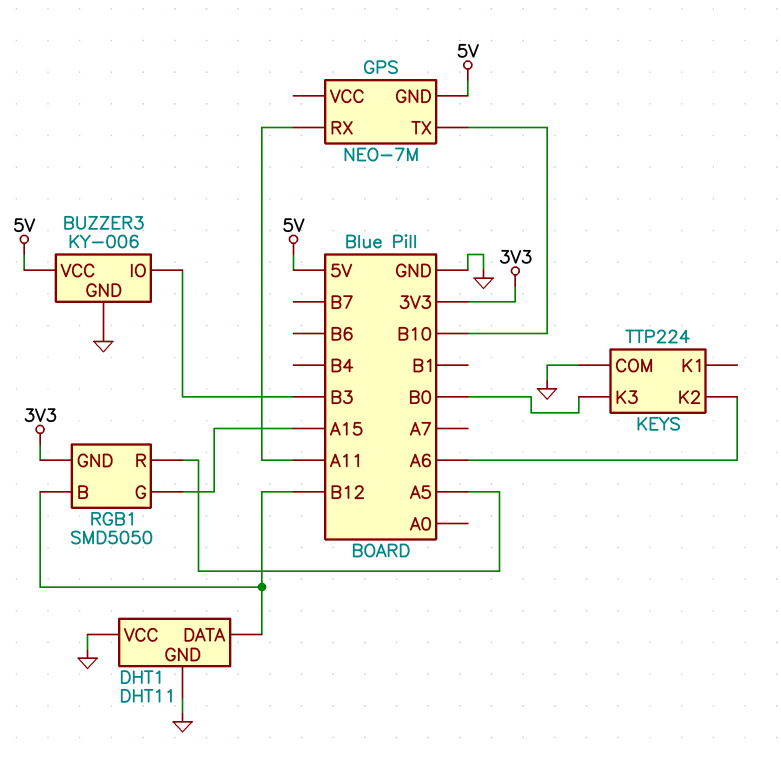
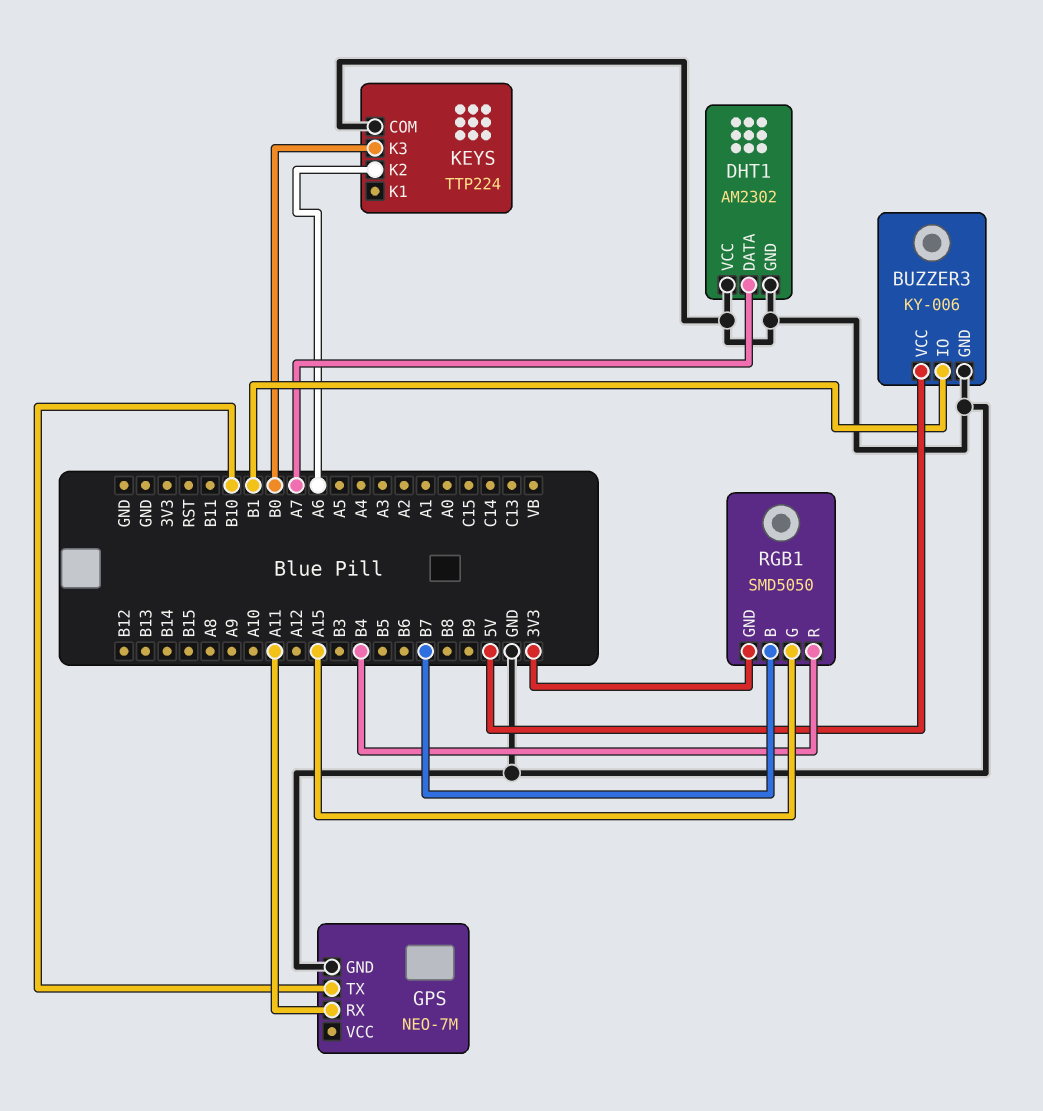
BUZZER3 pin IO: B3 -> B1
DHT1: DHT11 -> AM2302
DHT1 pin DATA: B12 -> A7
GPS pin GND: 5V -> GND
RGB1 pin B: B12 -> B7
RGB1 pin R: A5 -> B4

